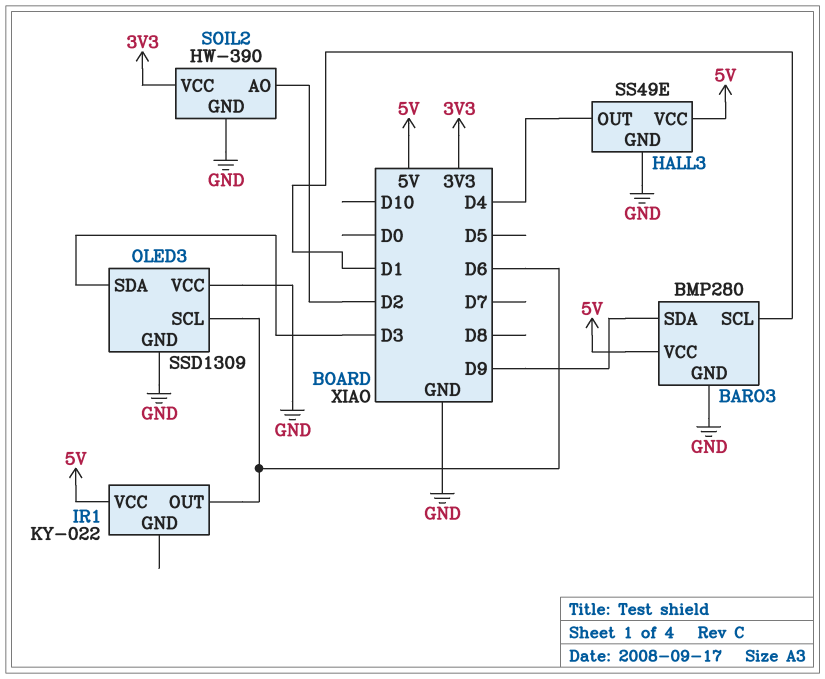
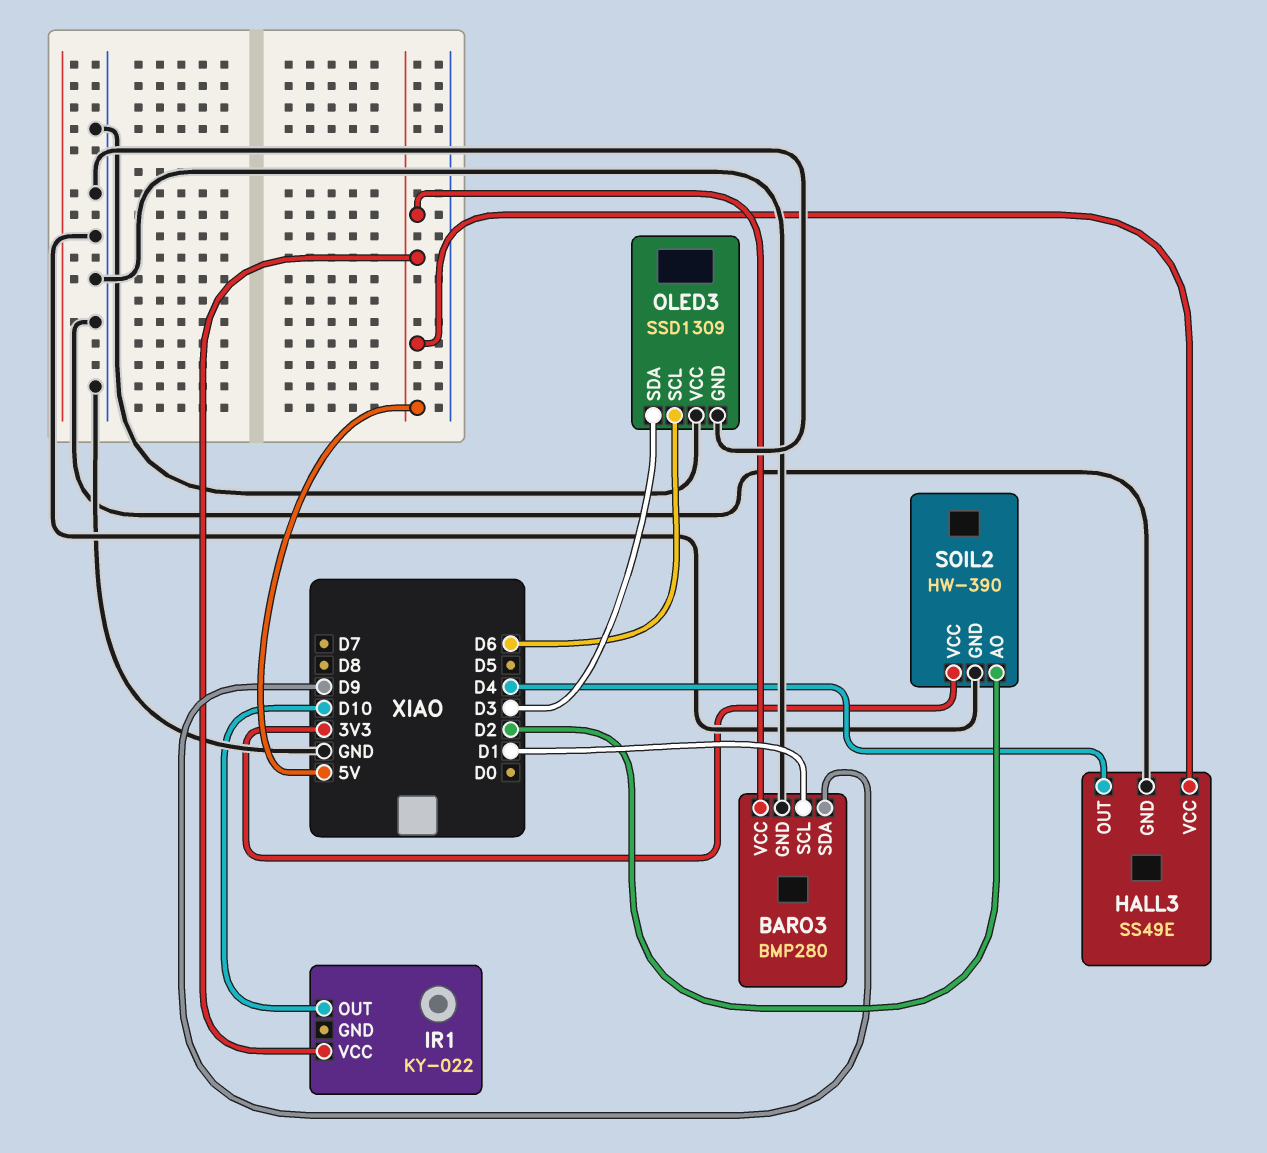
IR1 pin OUT: D6 -> D10

